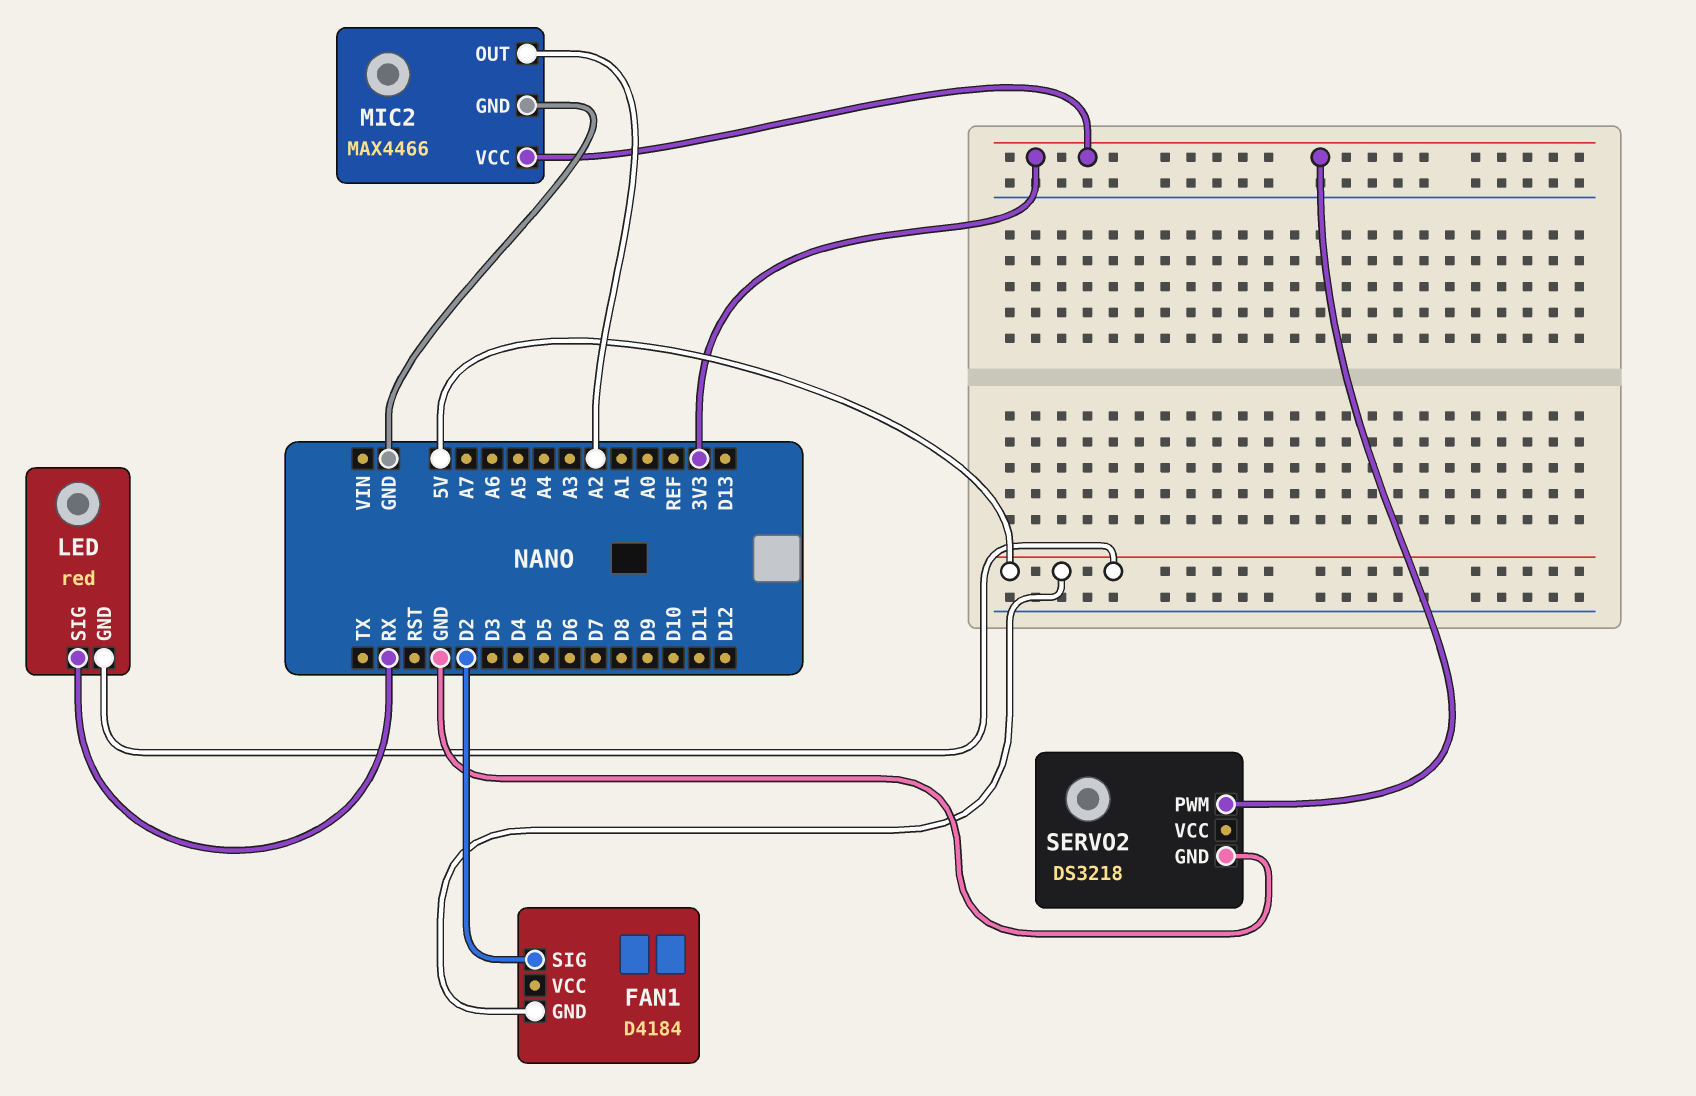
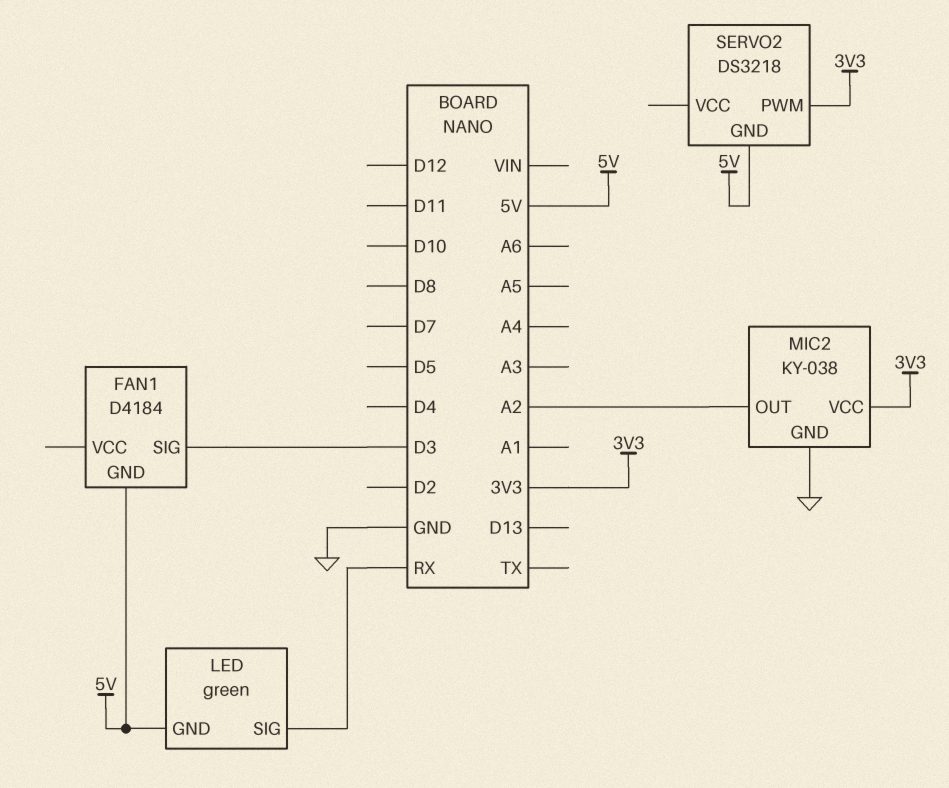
FAN1 pin SIG: D2 -> D3
LED: red -> green
MIC2: MAX4466 -> KY-038
SERVO2 pin GND: GND -> 5V

